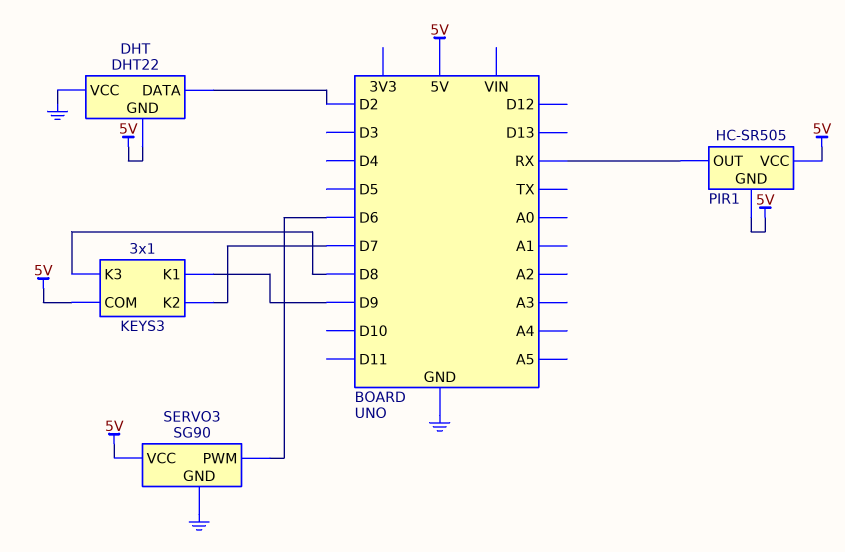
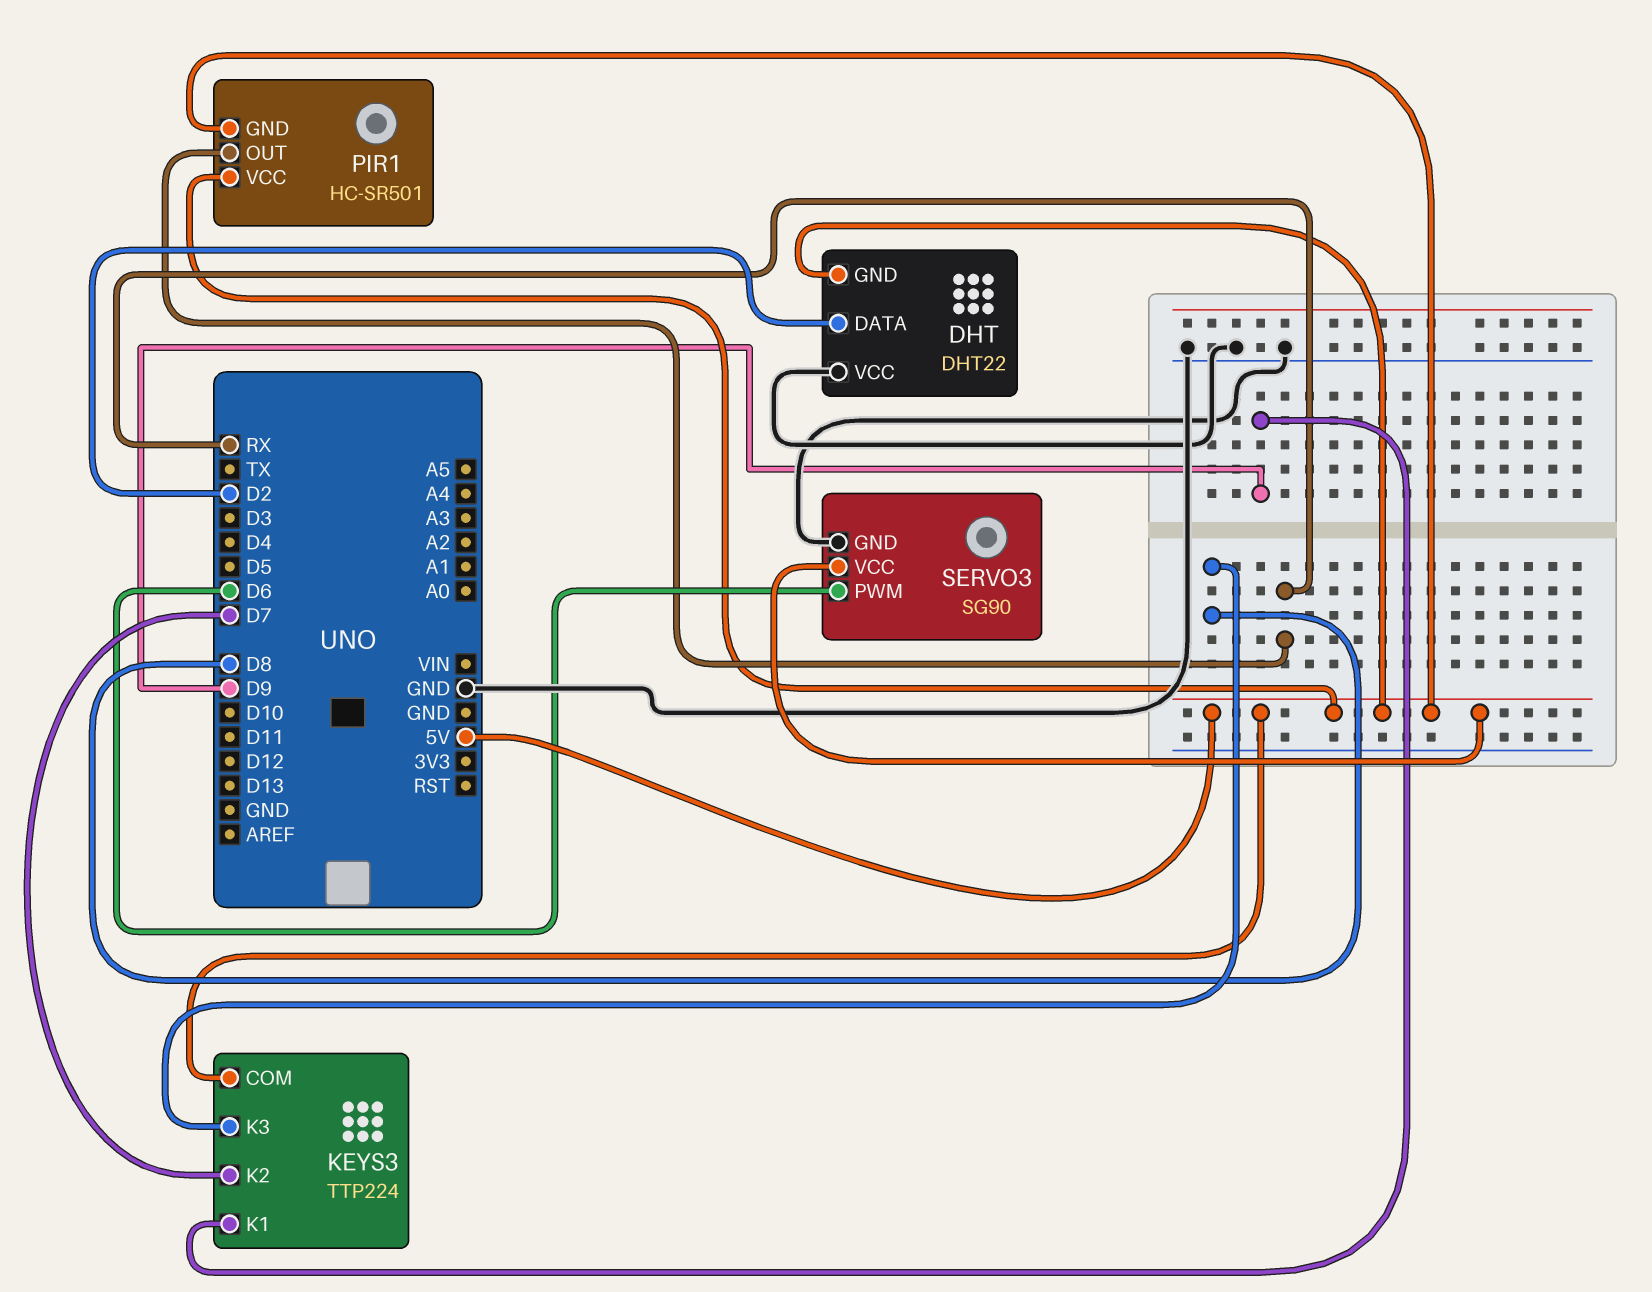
KEYS3: 3x1 -> TTP224
PIR1: HC-SR505 -> HC-SR501

